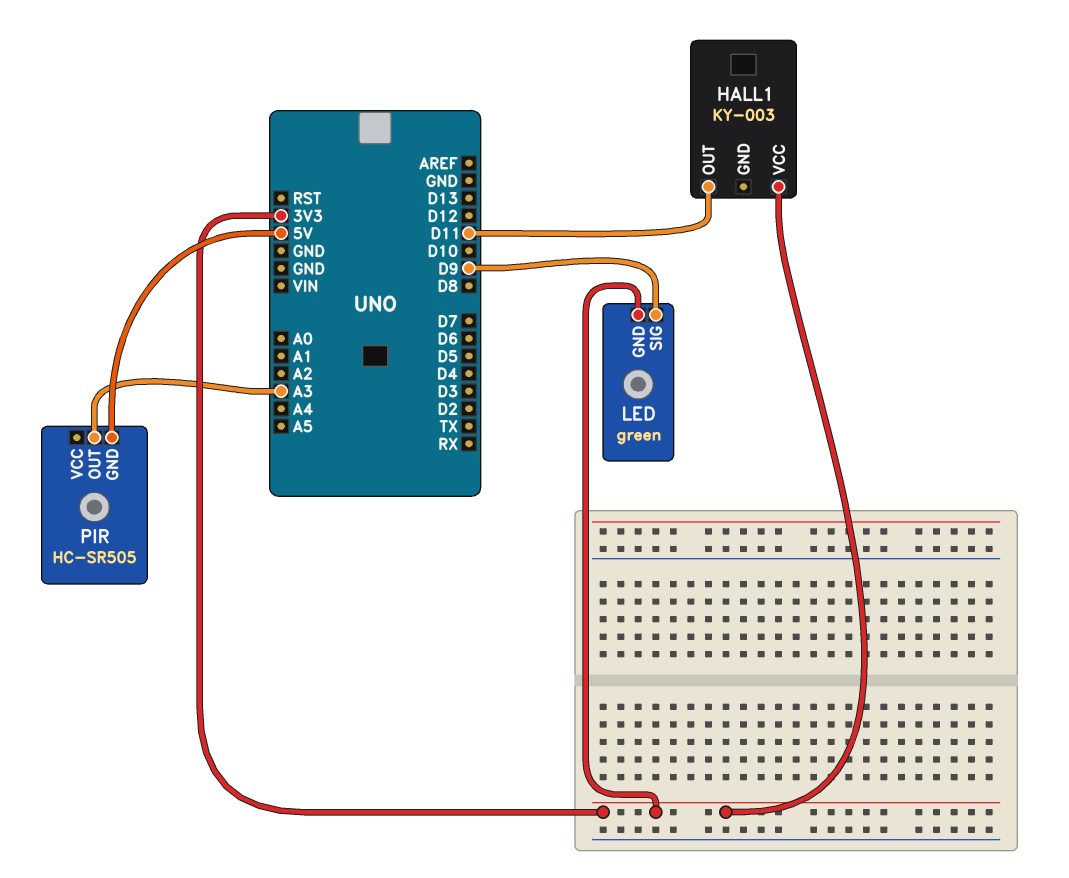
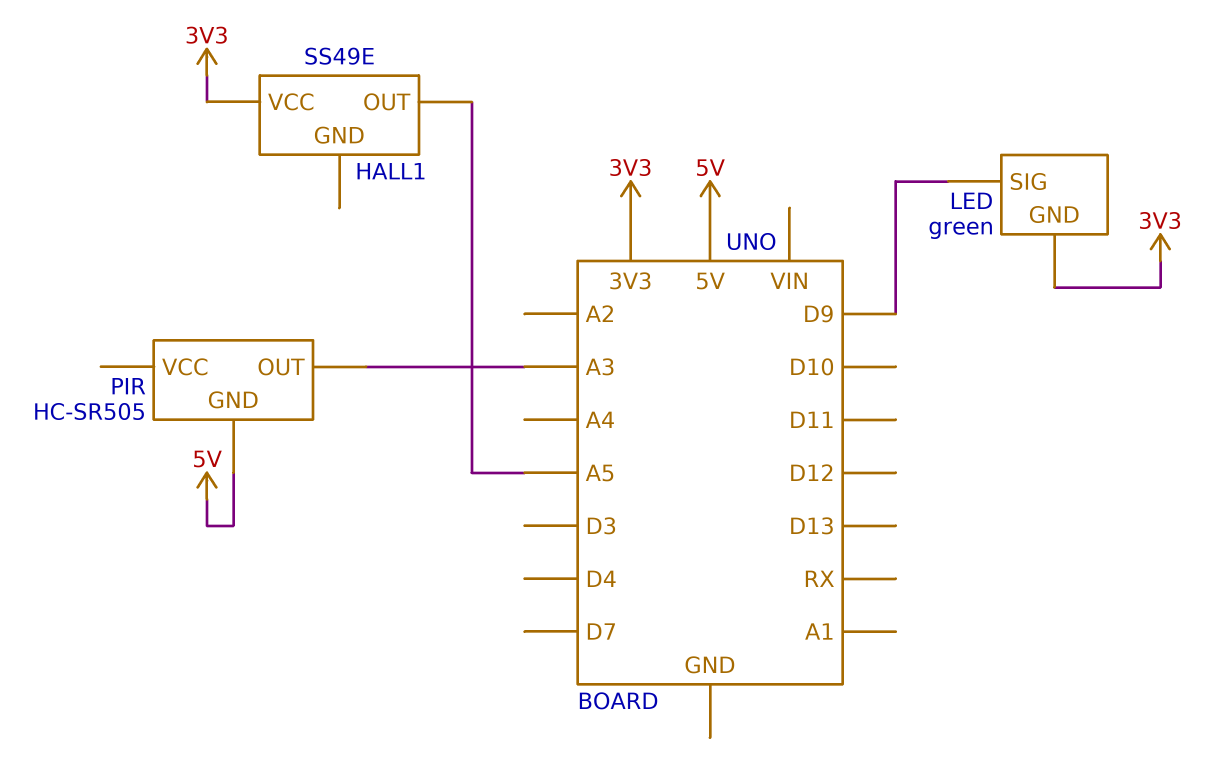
HALL1: KY-003 -> SS49E
HALL1 pin OUT: D11 -> A5

